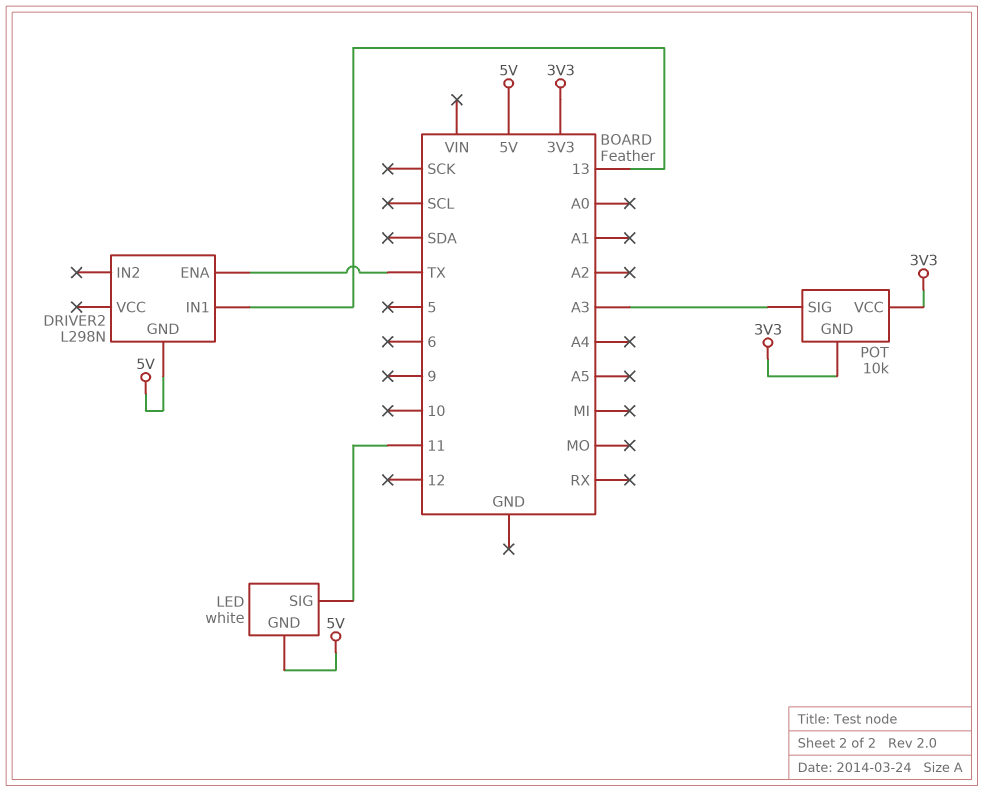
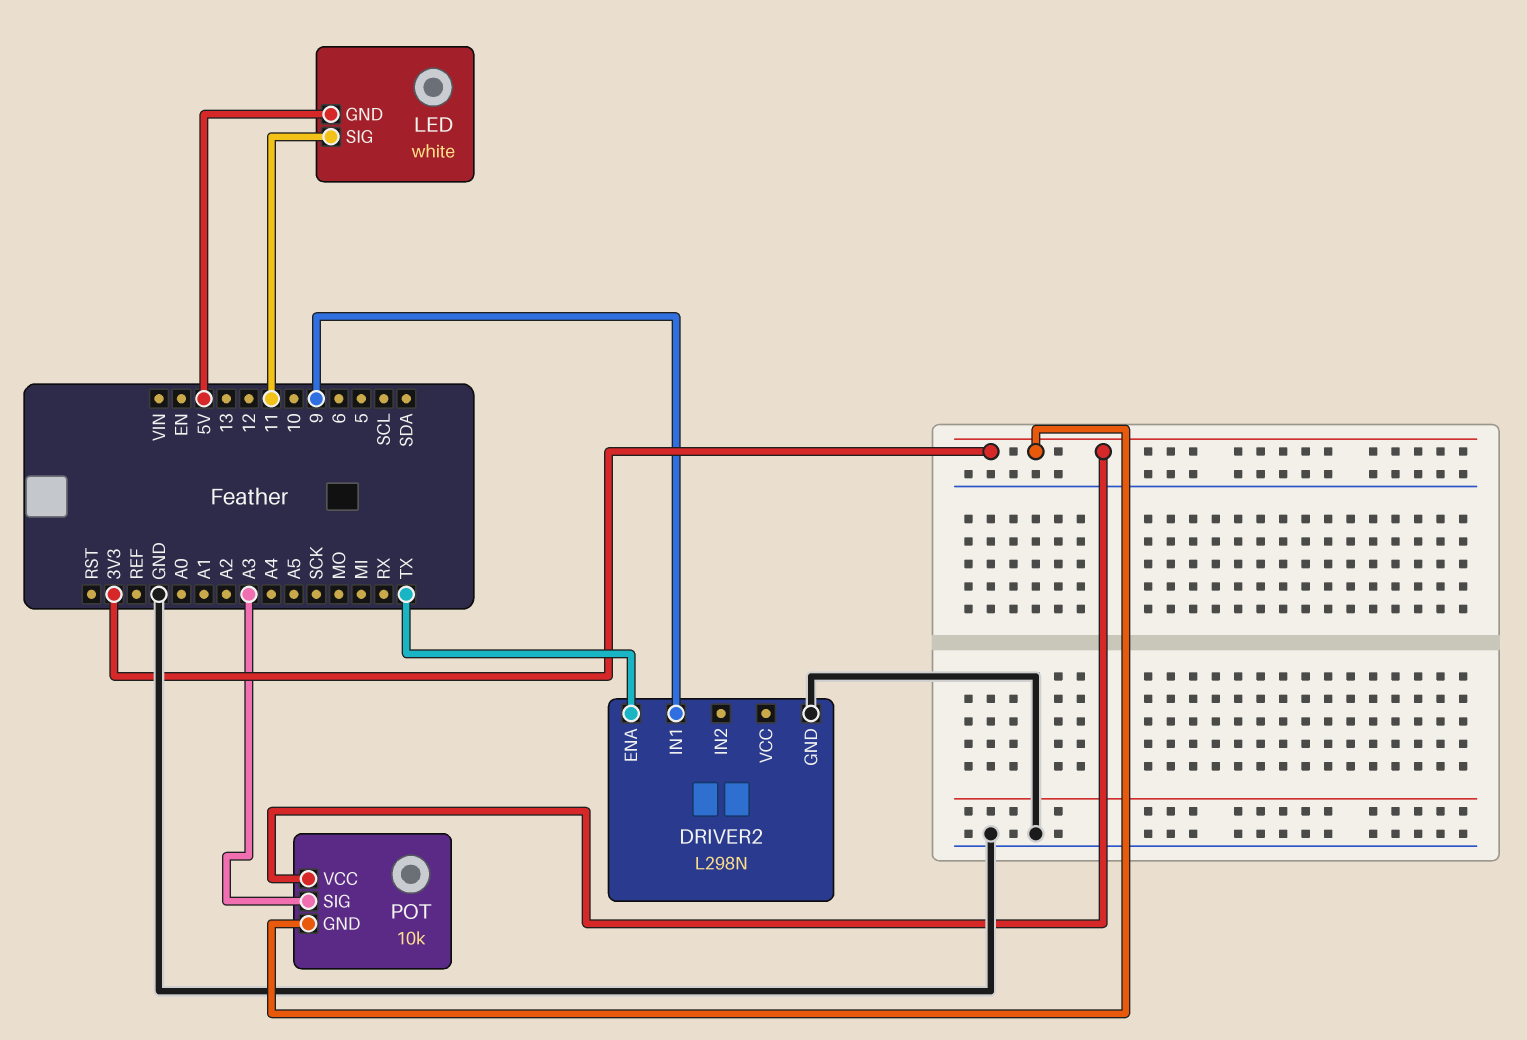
DRIVER2 pin GND: 5V -> GND
DRIVER2 pin IN1: 13 -> 9

